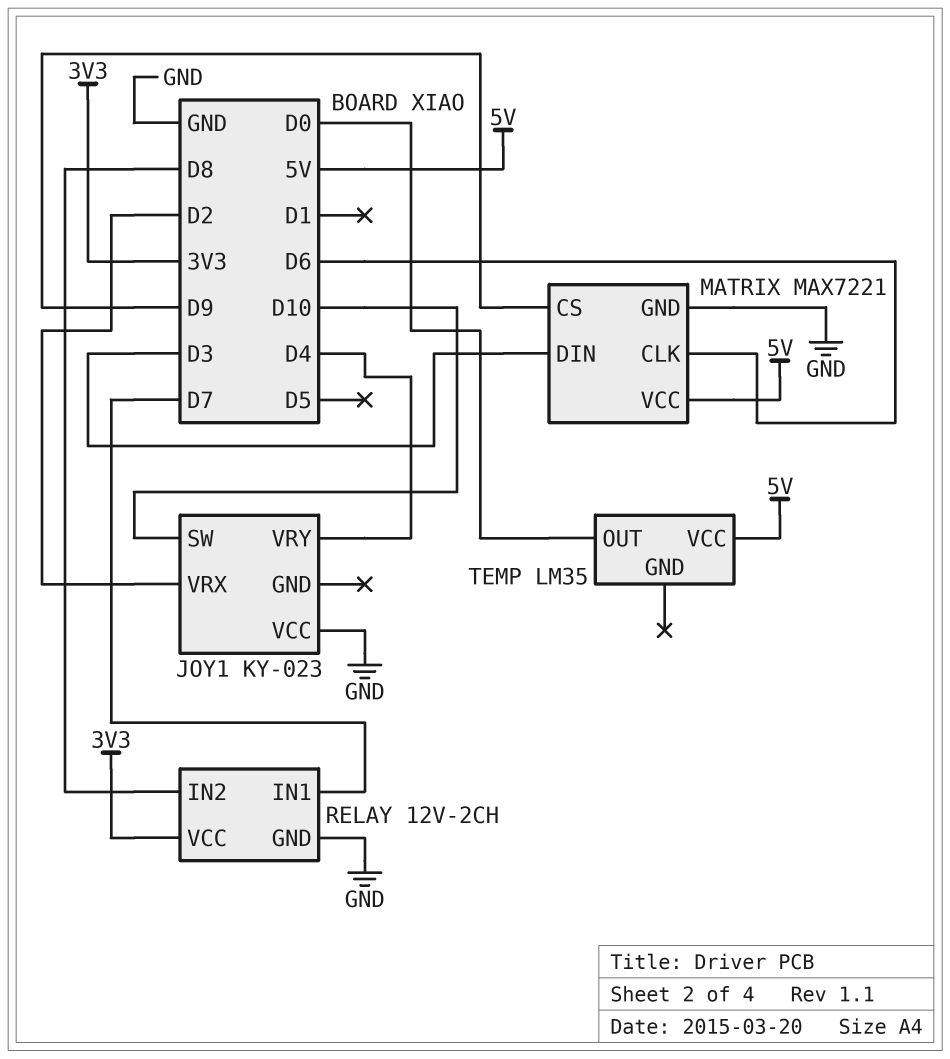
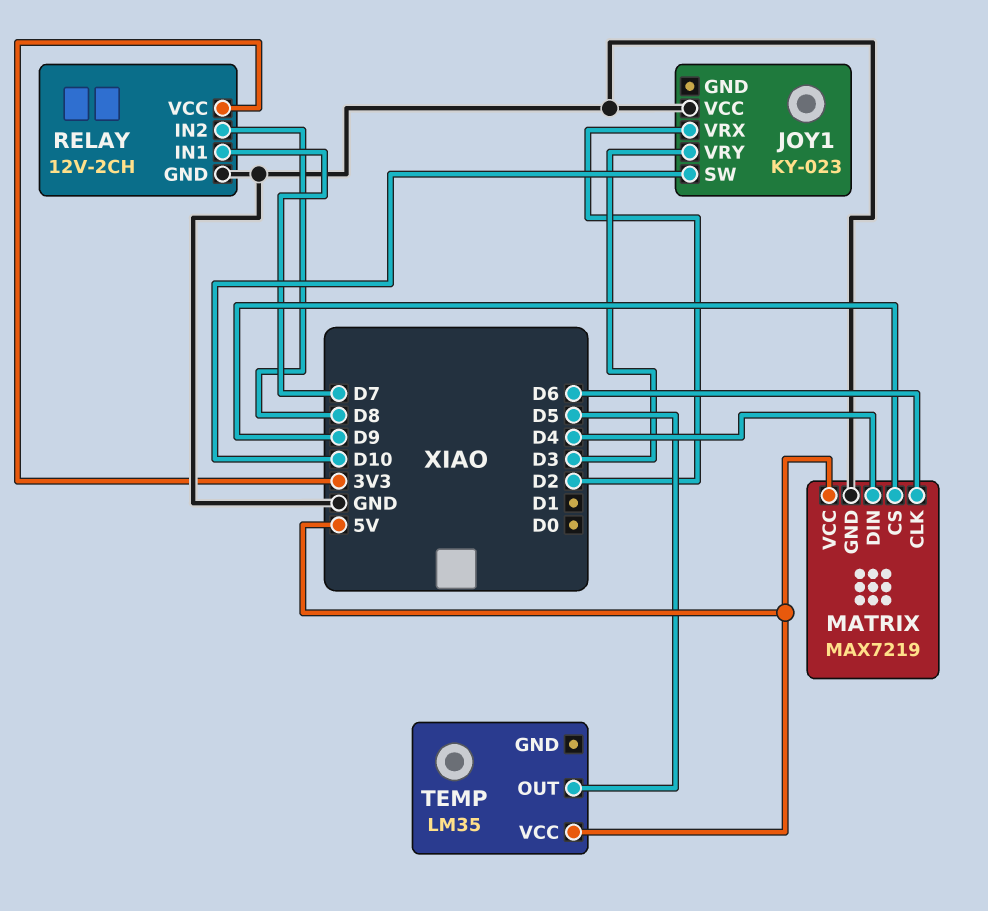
JOY1 pin VRY: D4 -> D3
MATRIX: MAX7221 -> MAX7219
MATRIX pin DIN: D3 -> D4
TEMP pin OUT: D0 -> D5

